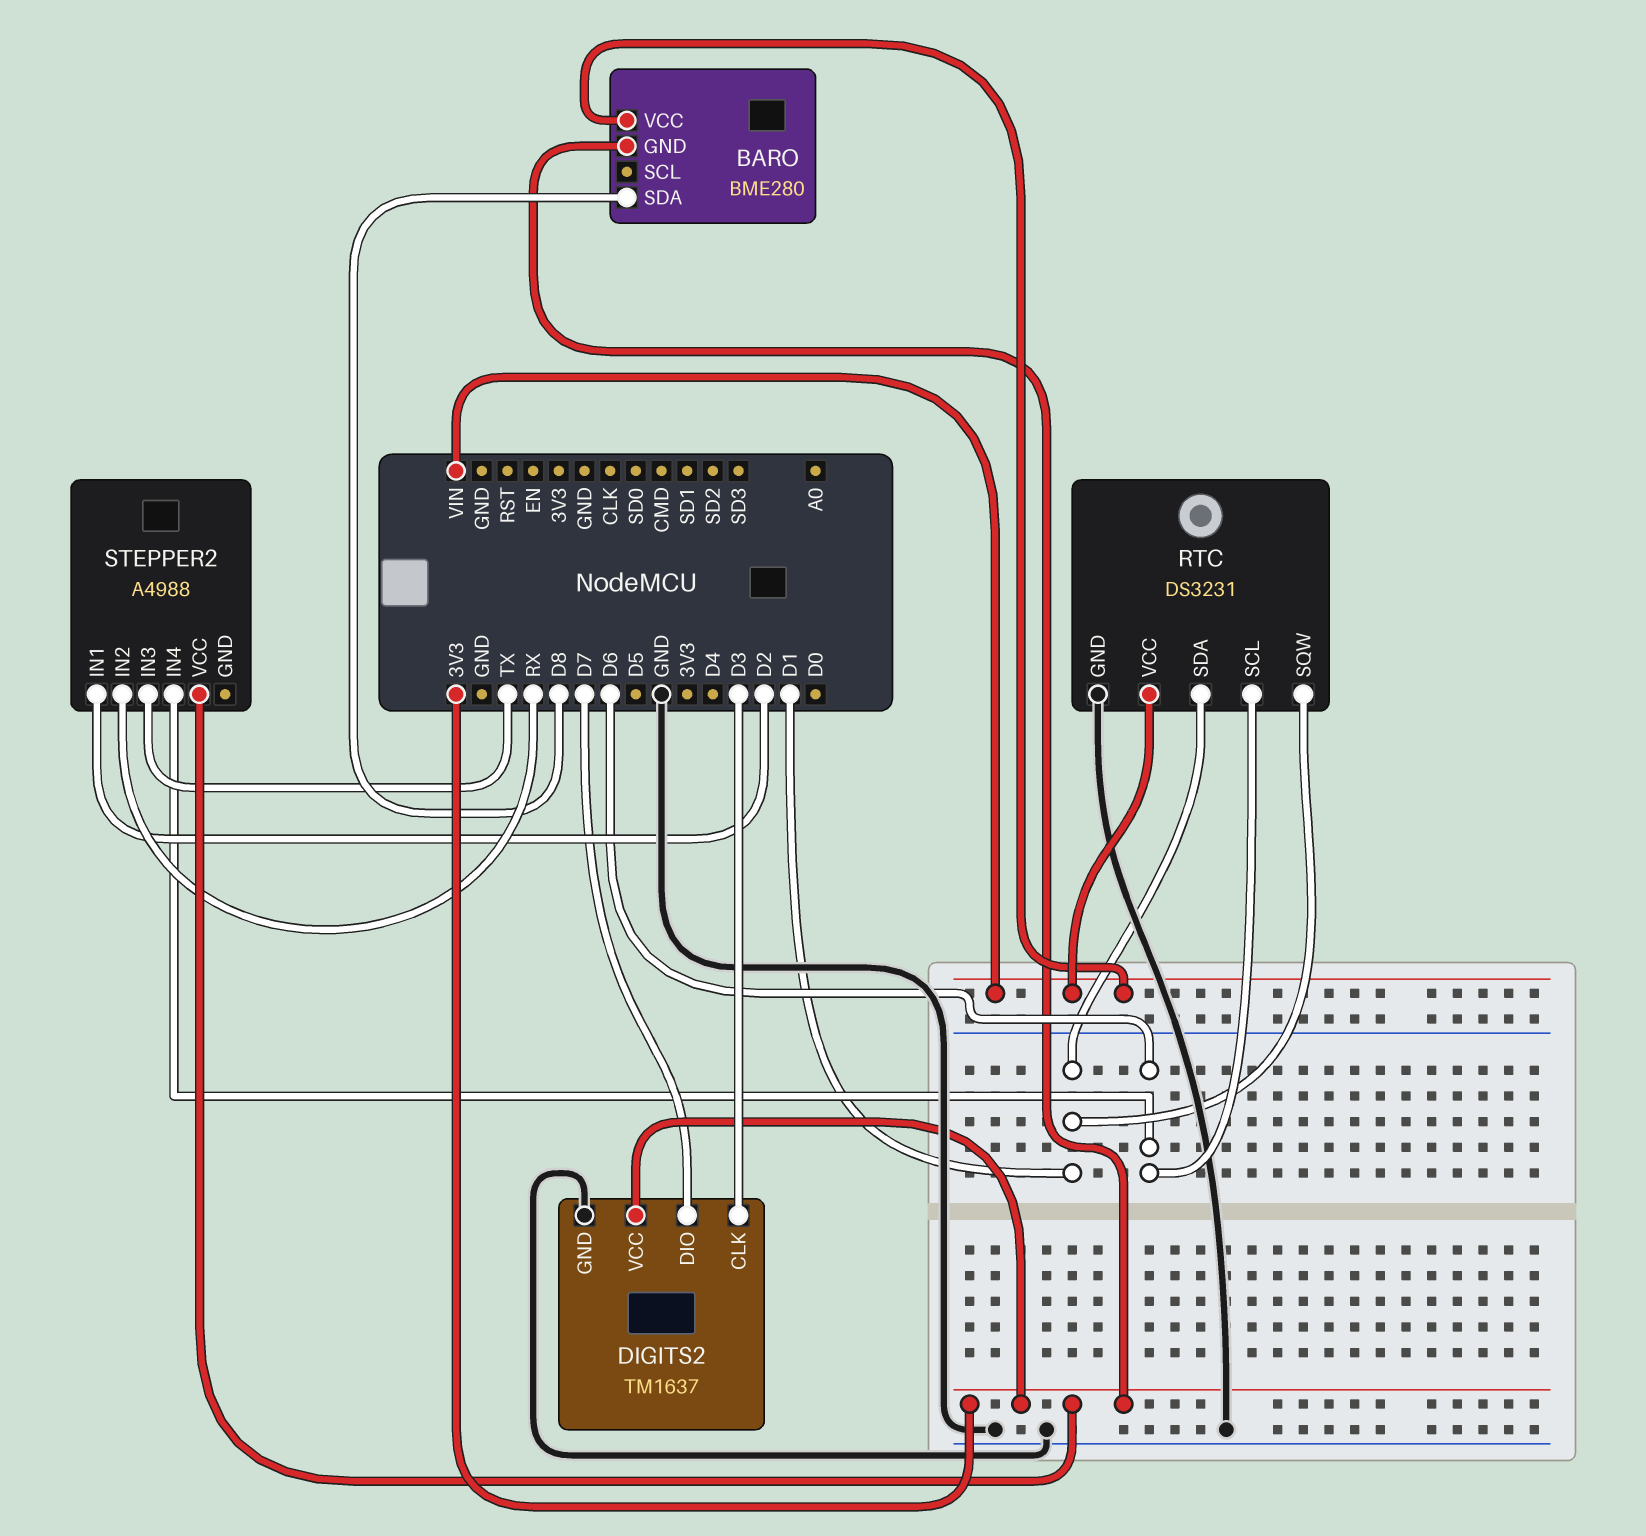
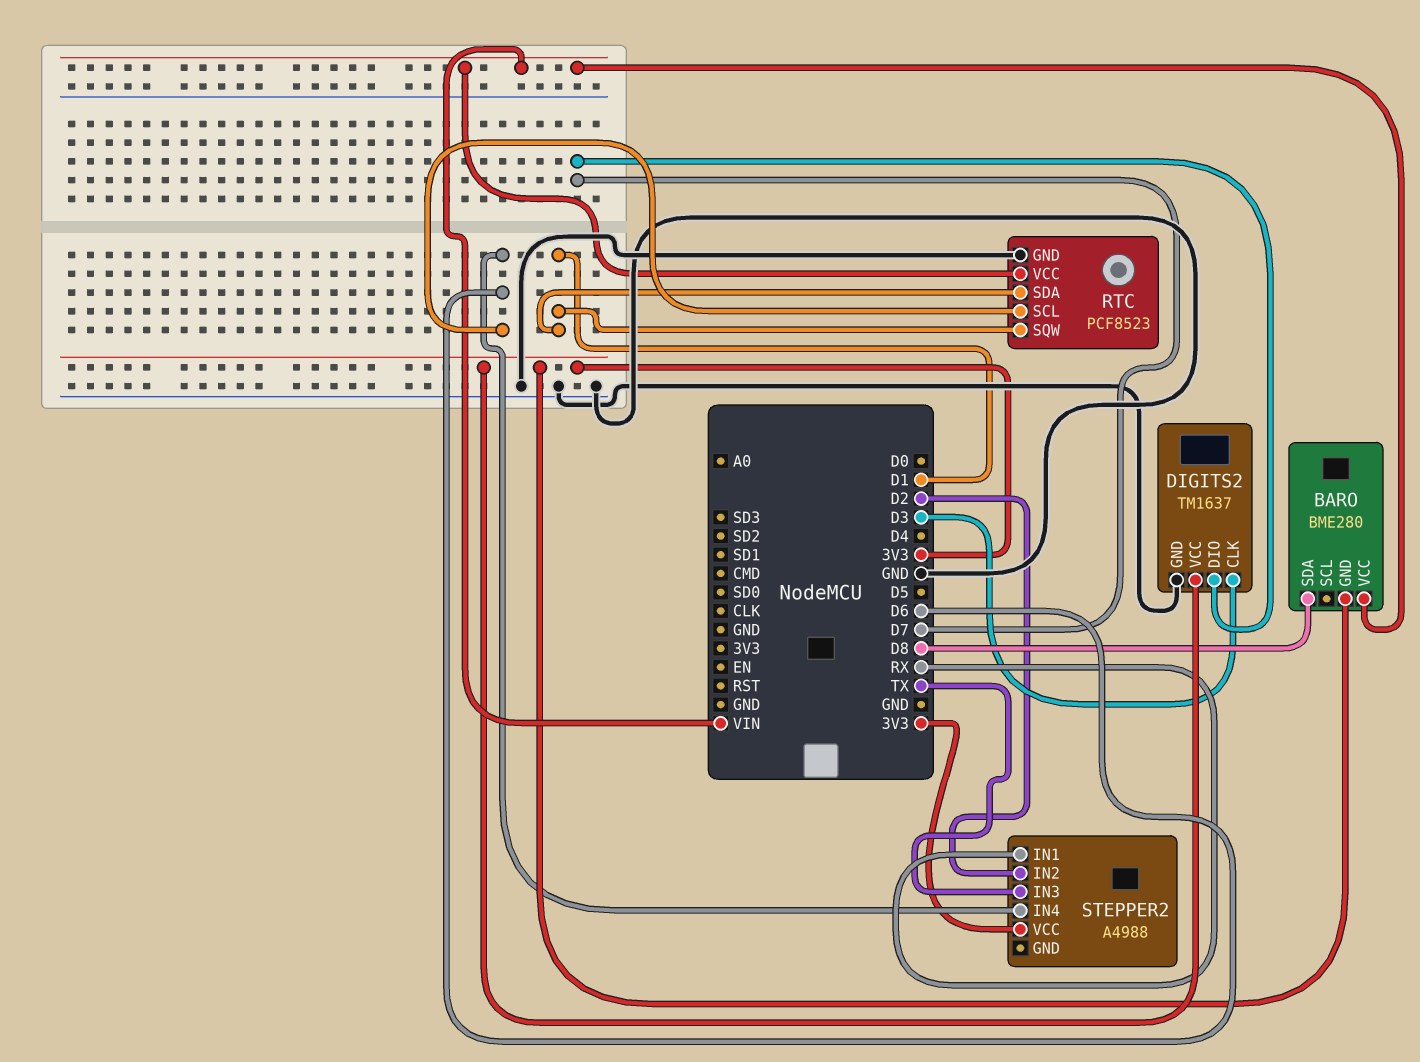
RTC: DS3231 -> PCF8523
STEPPER2 pin IN1: D2 -> RX
STEPPER2 pin IN2: RX -> D2

